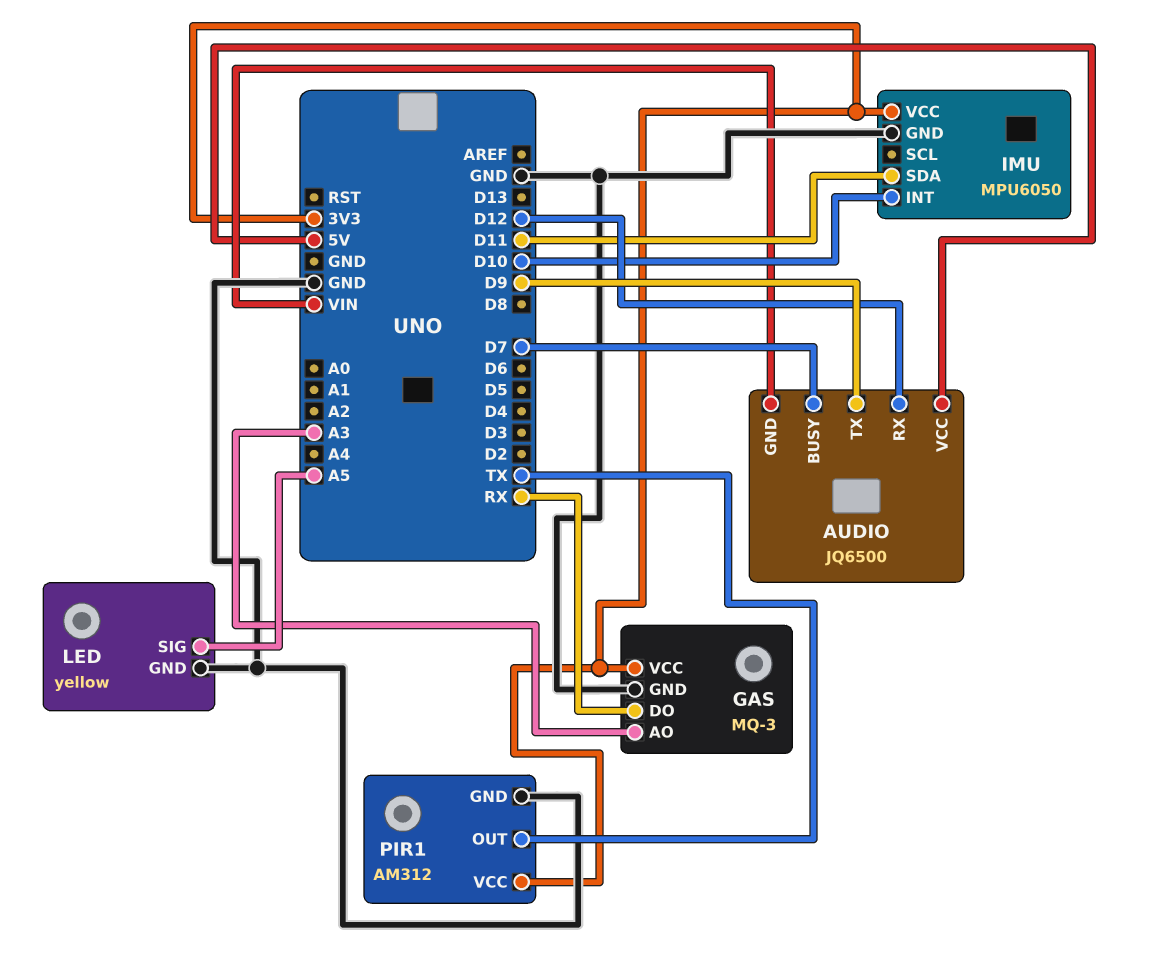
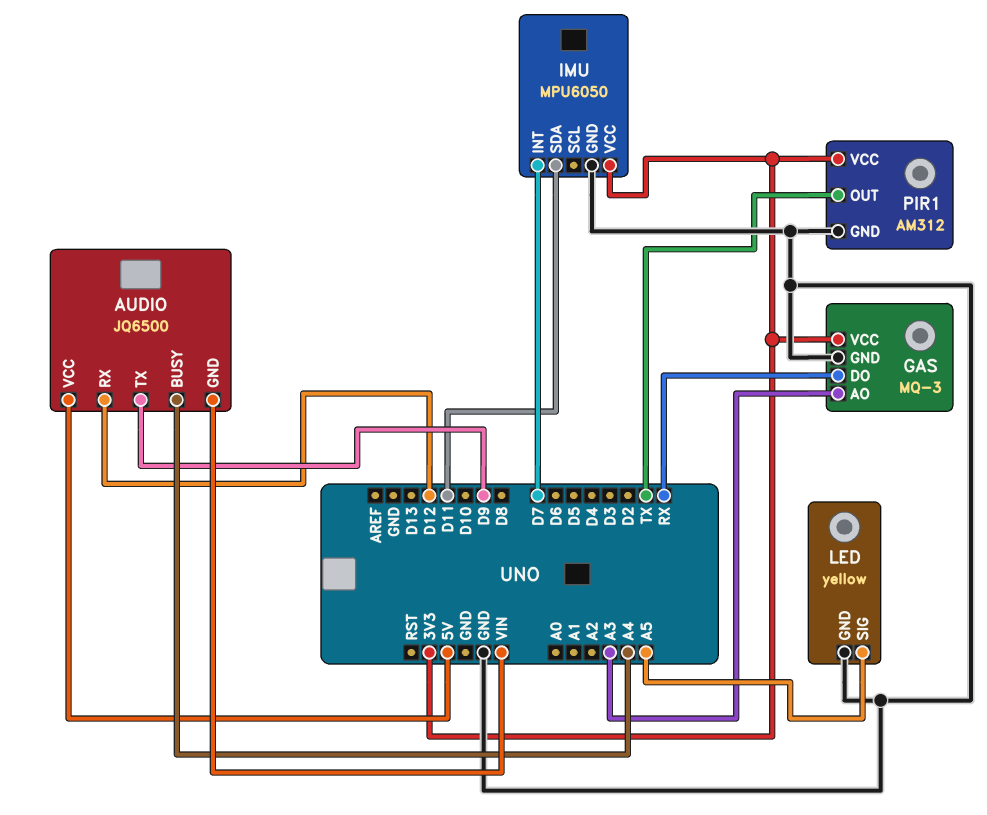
AUDIO pin BUSY: D7 -> A4
IMU pin INT: D10 -> D7

